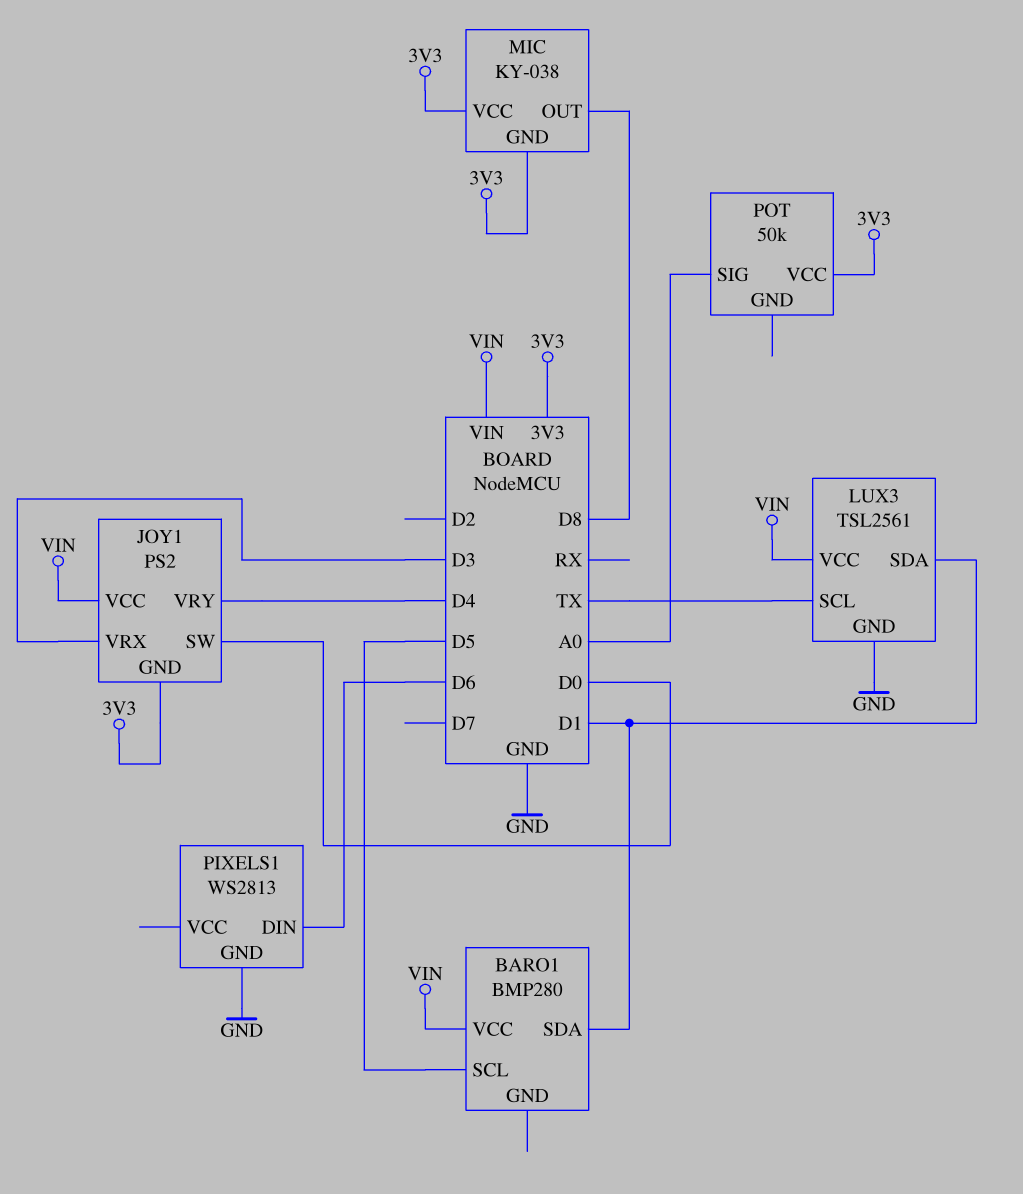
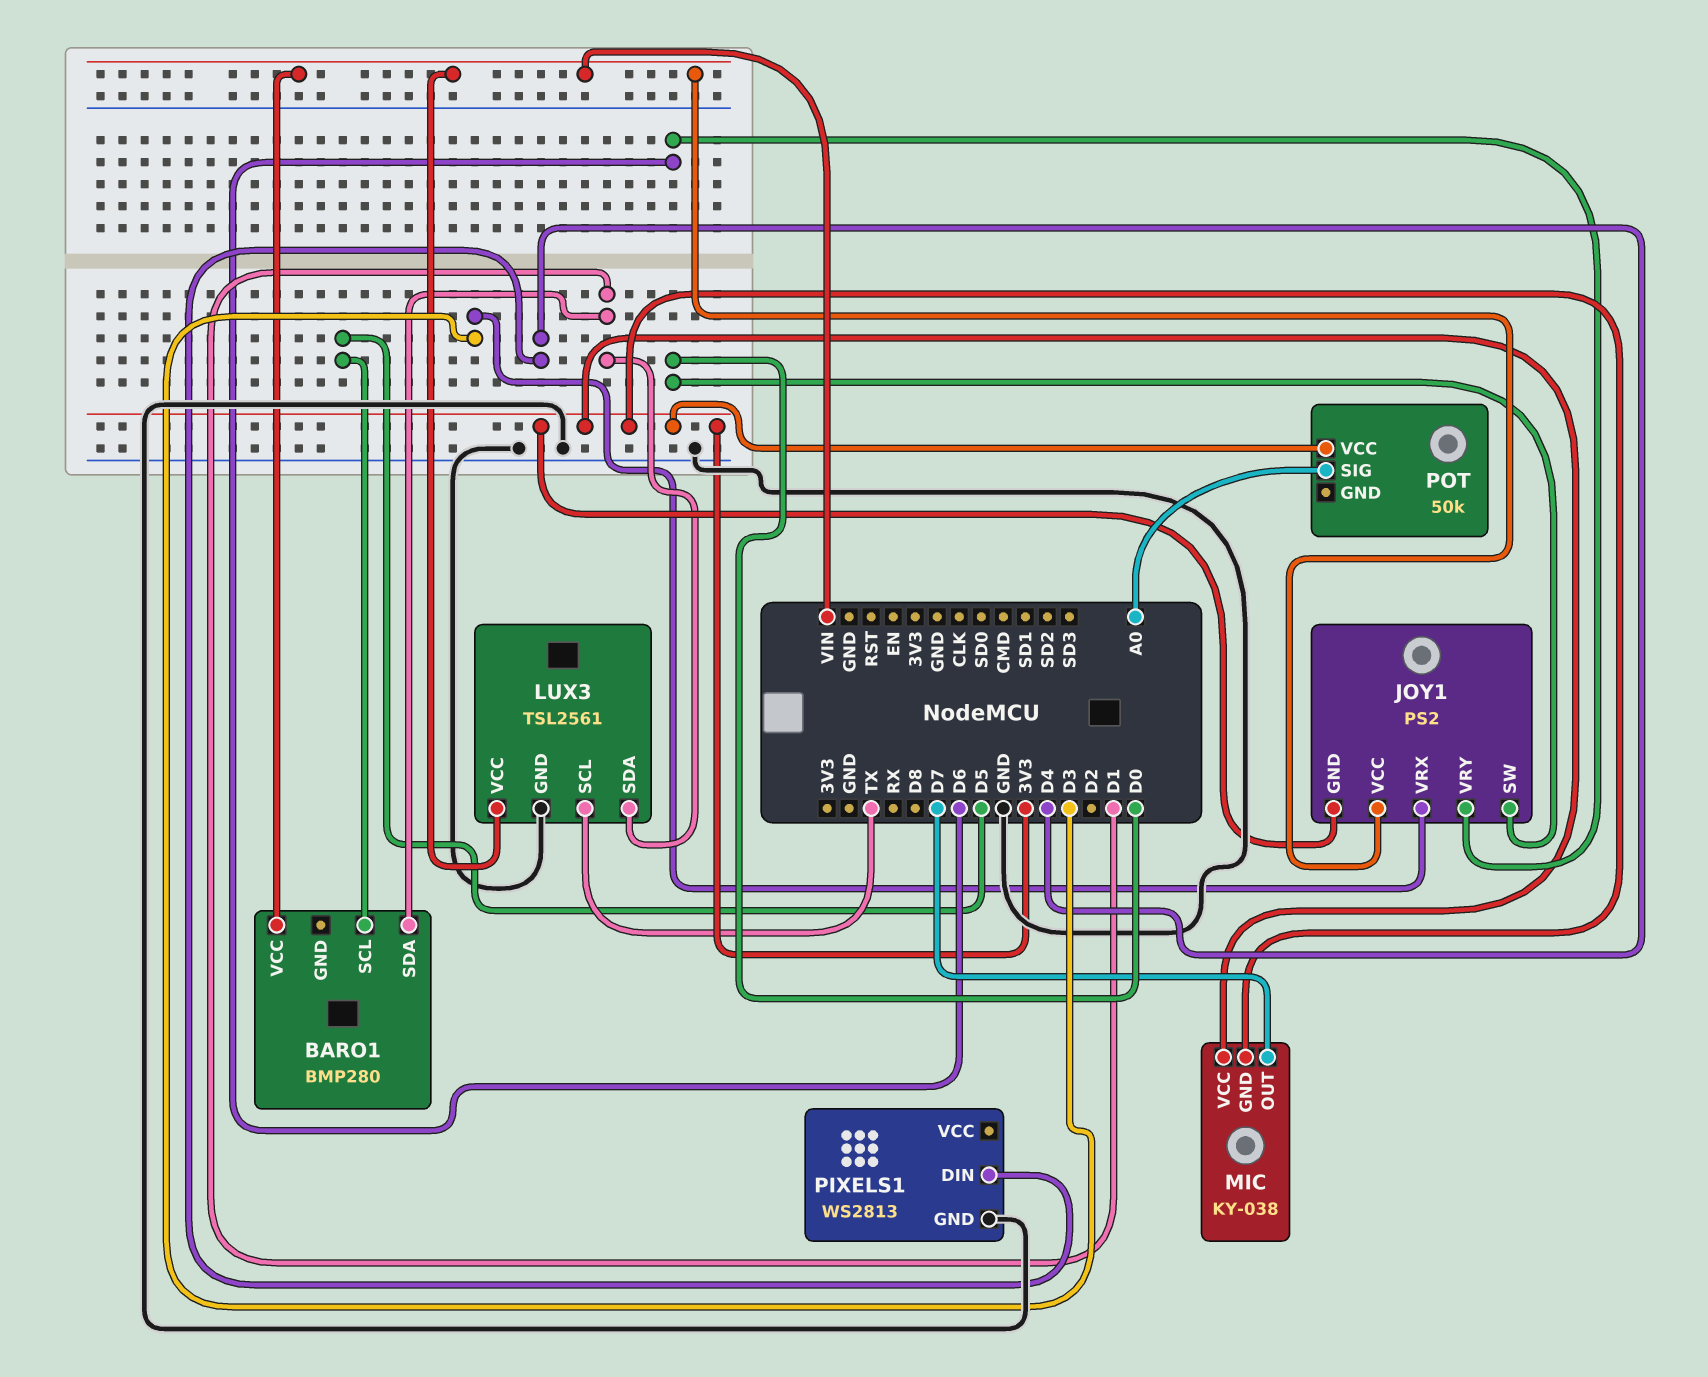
JOY1 pin VRY: D4 -> D6
MIC pin OUT: D8 -> D7
PIXELS1 pin DIN: D6 -> D4

